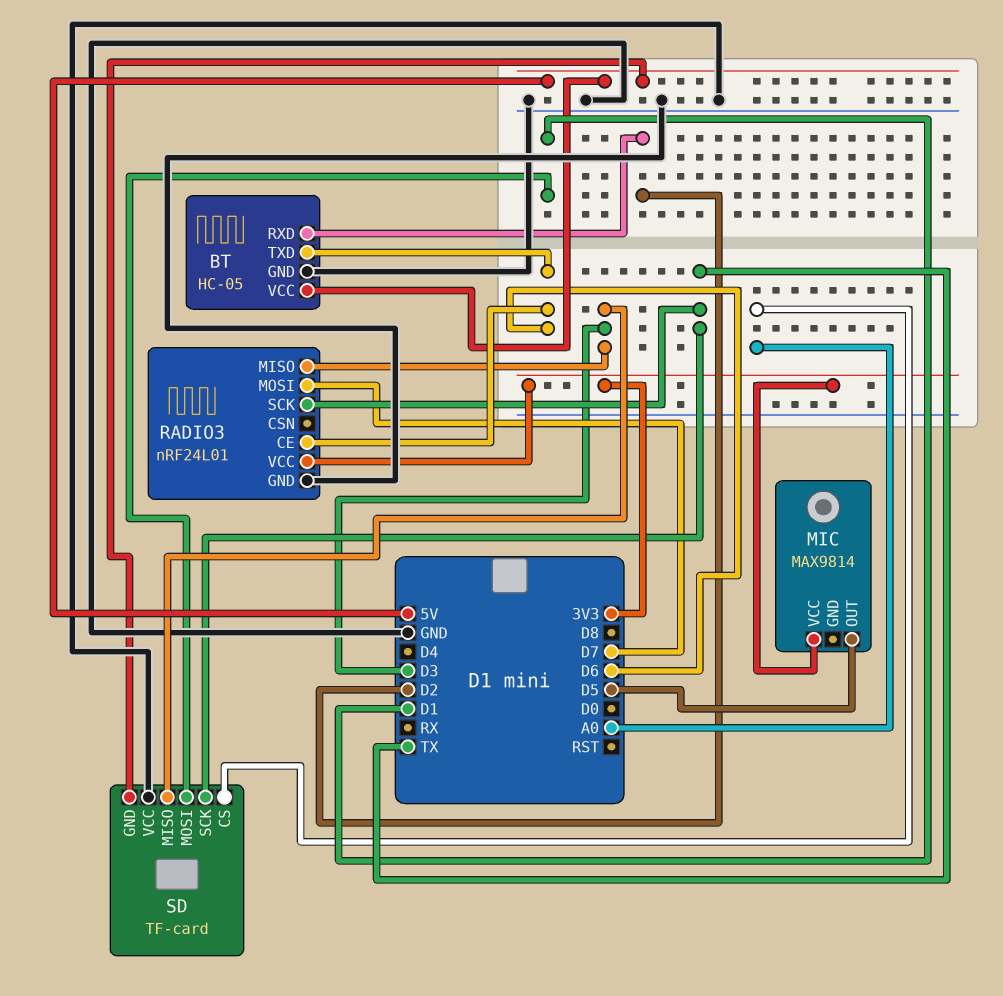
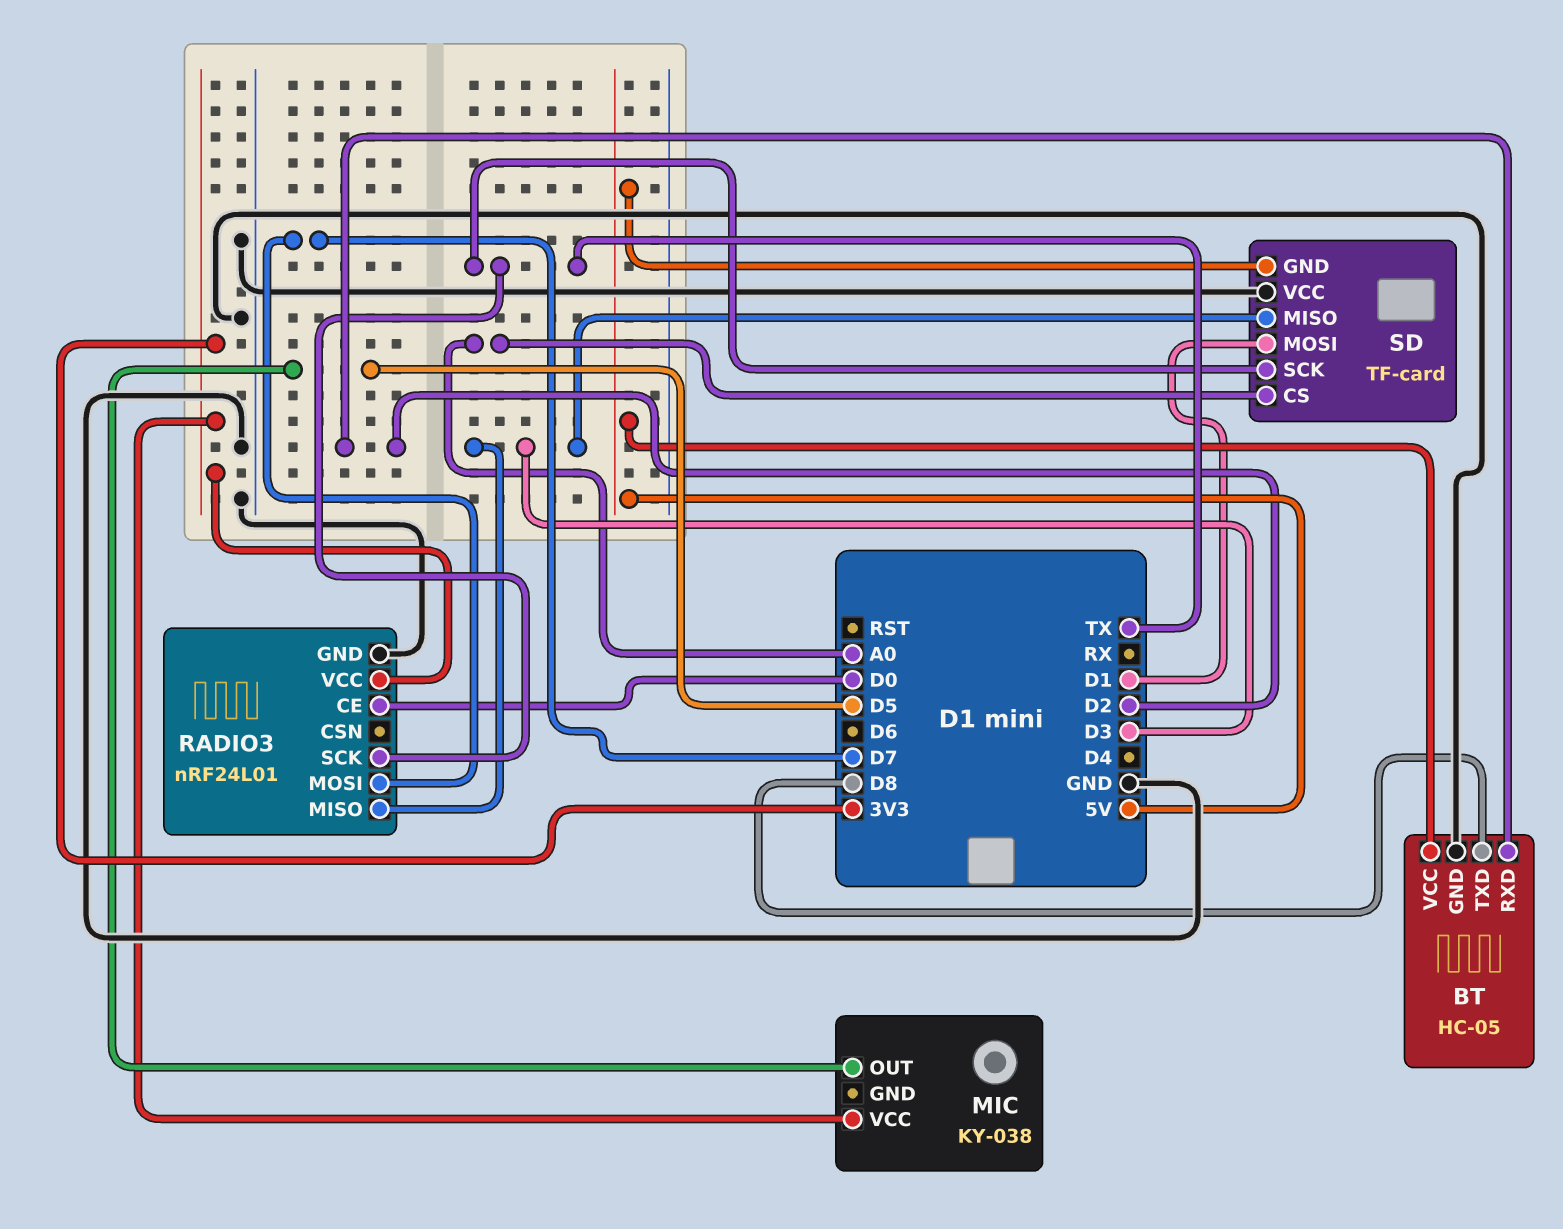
BT pin TXD: D6 -> D8
MIC: MAX9814 -> KY-038
RADIO3 pin CE: D6 -> D0

